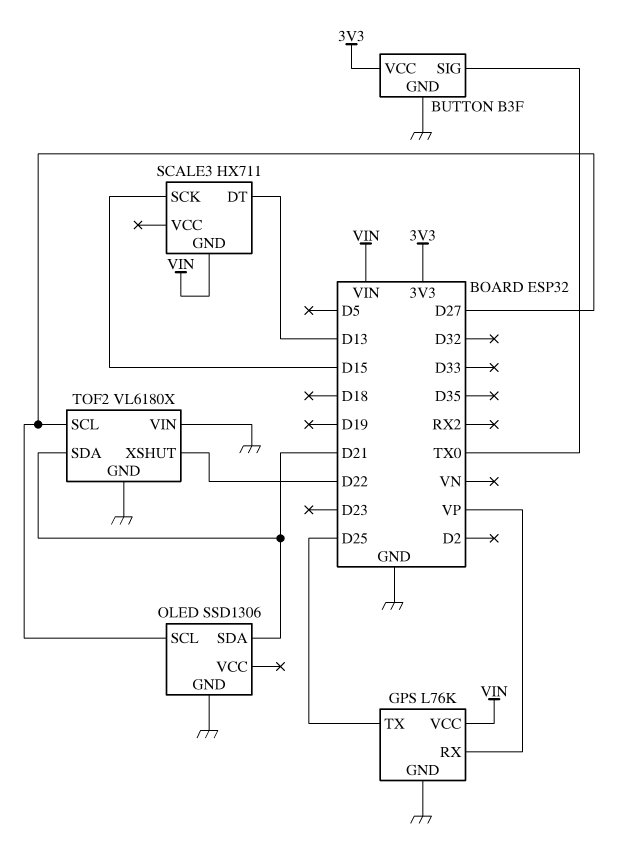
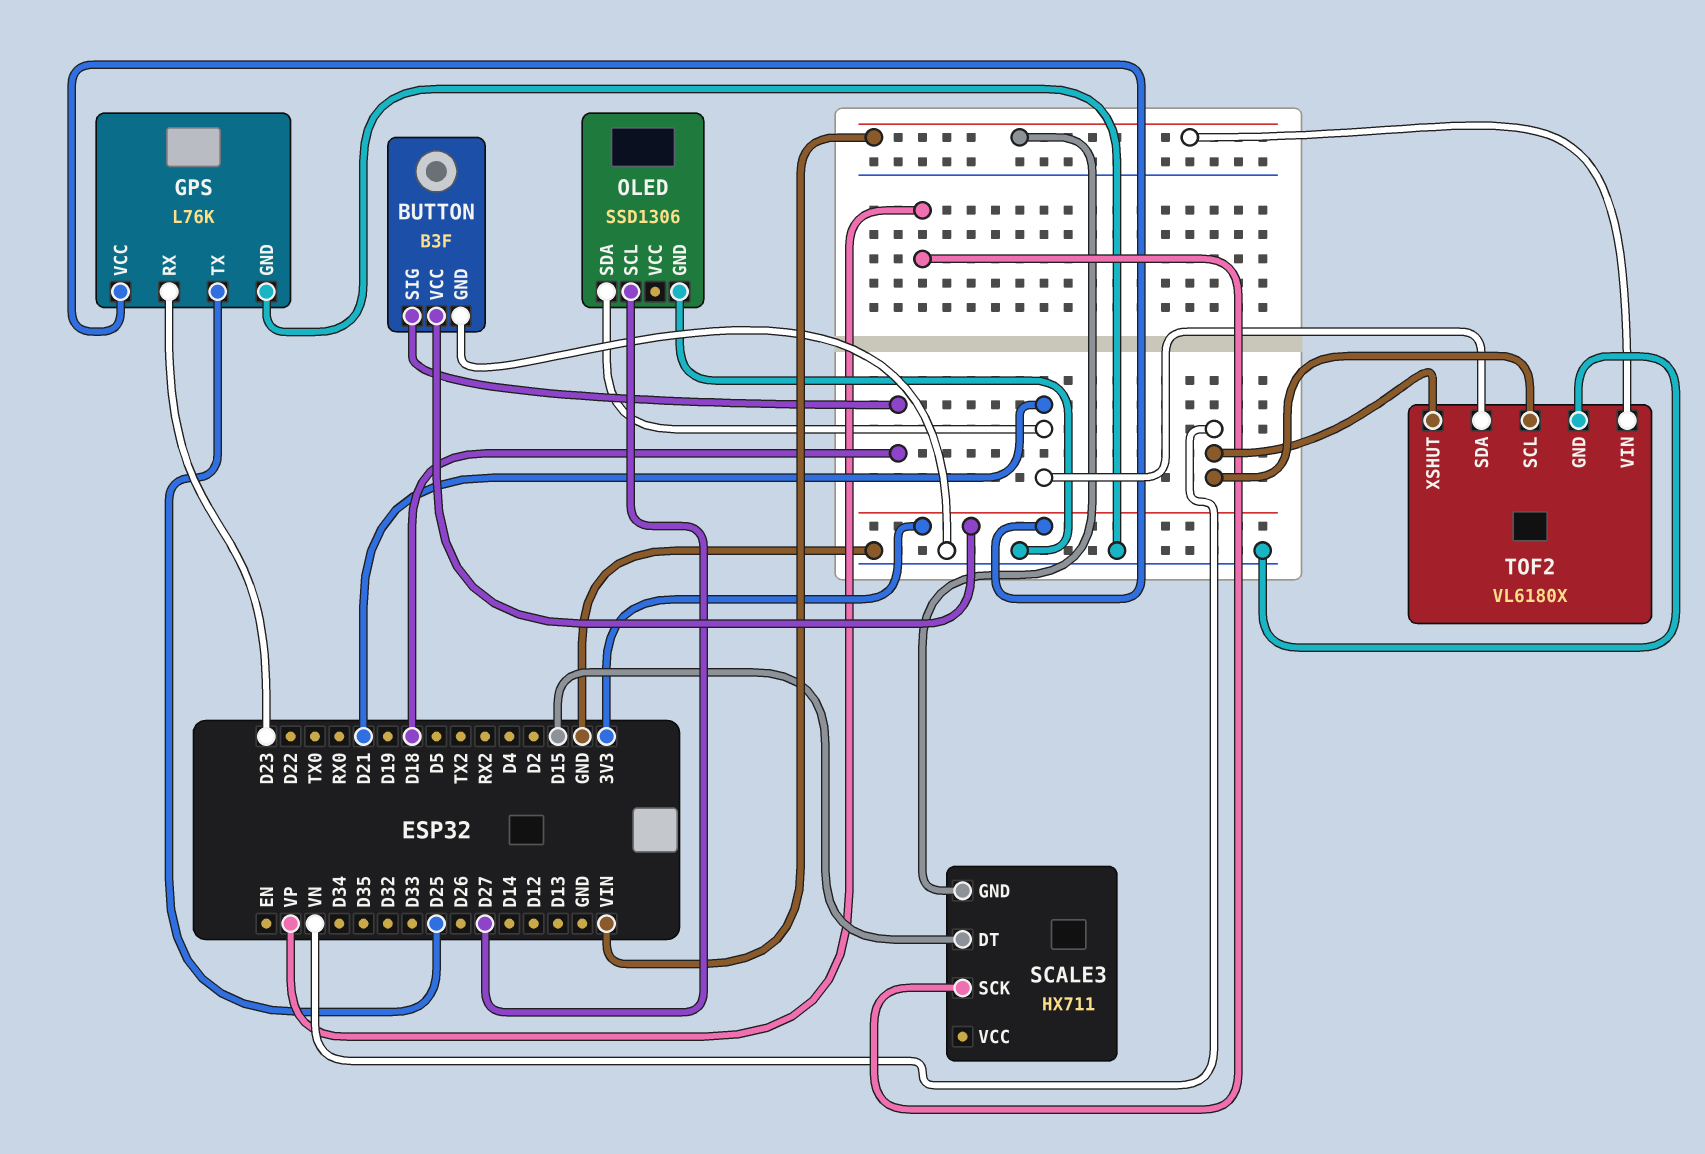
BUTTON pin SIG: TX0 -> D18
GPS pin RX: VP -> D23
GPS pin VCC: VIN -> 3V3
SCALE3 pin DT: D13 -> D15
SCALE3 pin SCK: D15 -> VP
TOF2 pin SCL: D27 -> VN
TOF2 pin VIN: GND -> VIN
TOF2 pin XSHUT: D22 -> VN

